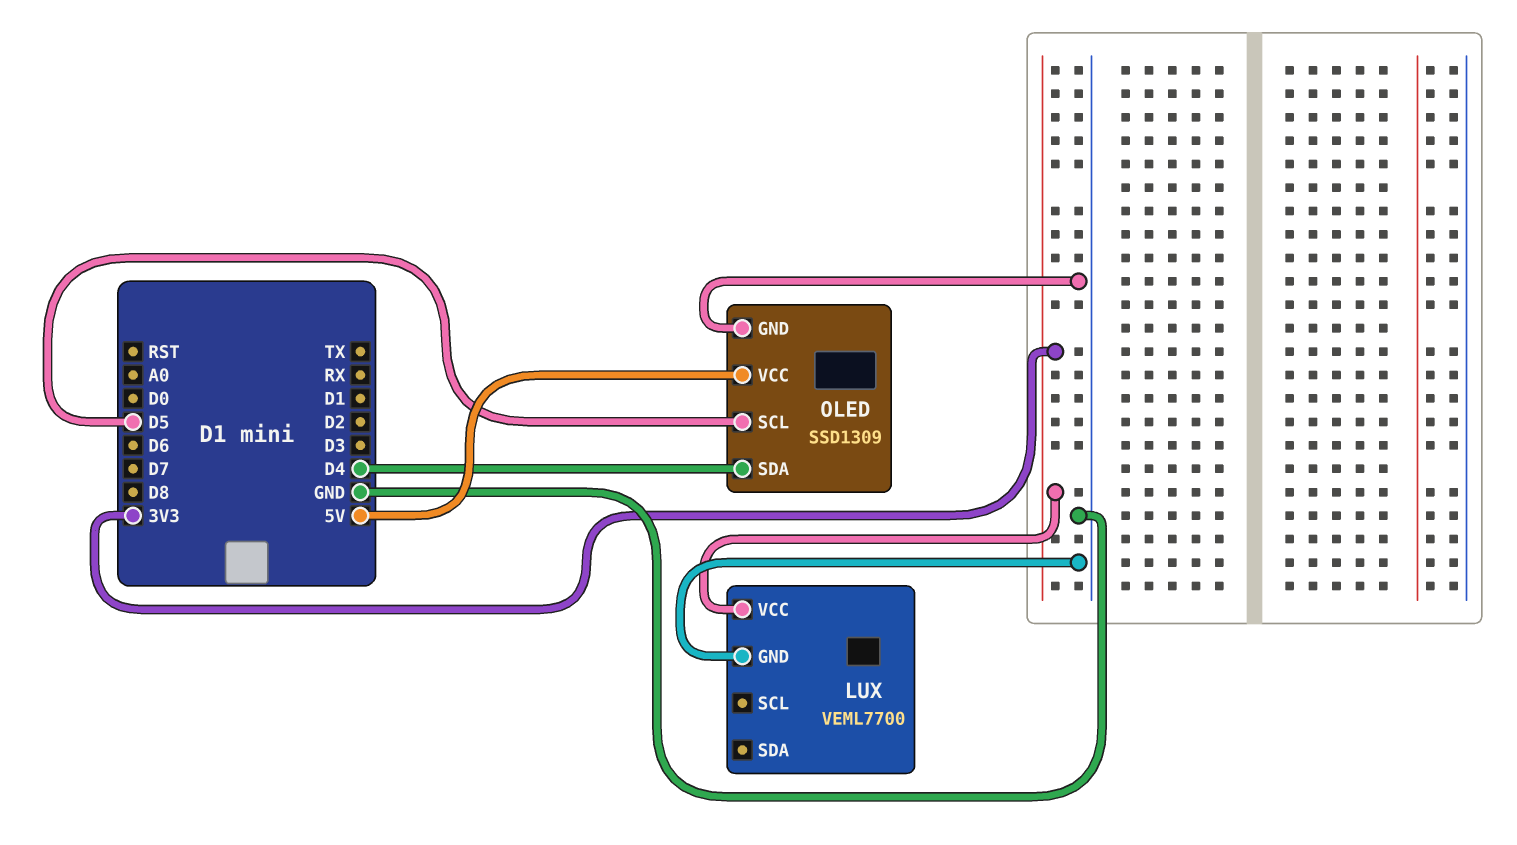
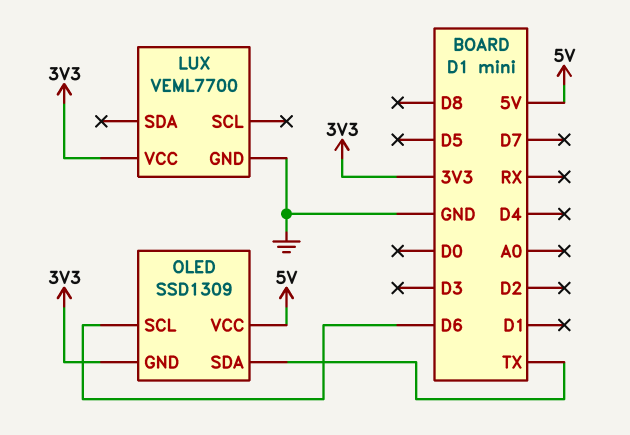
OLED pin GND: GND -> 3V3
OLED pin SCL: D5 -> D6
OLED pin SDA: D4 -> TX

